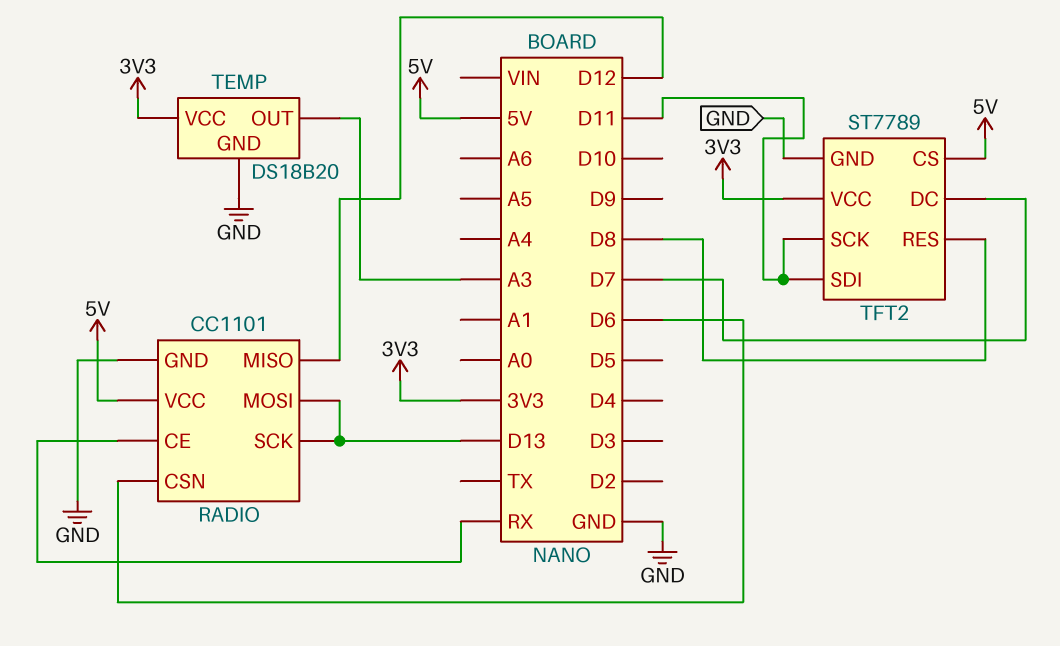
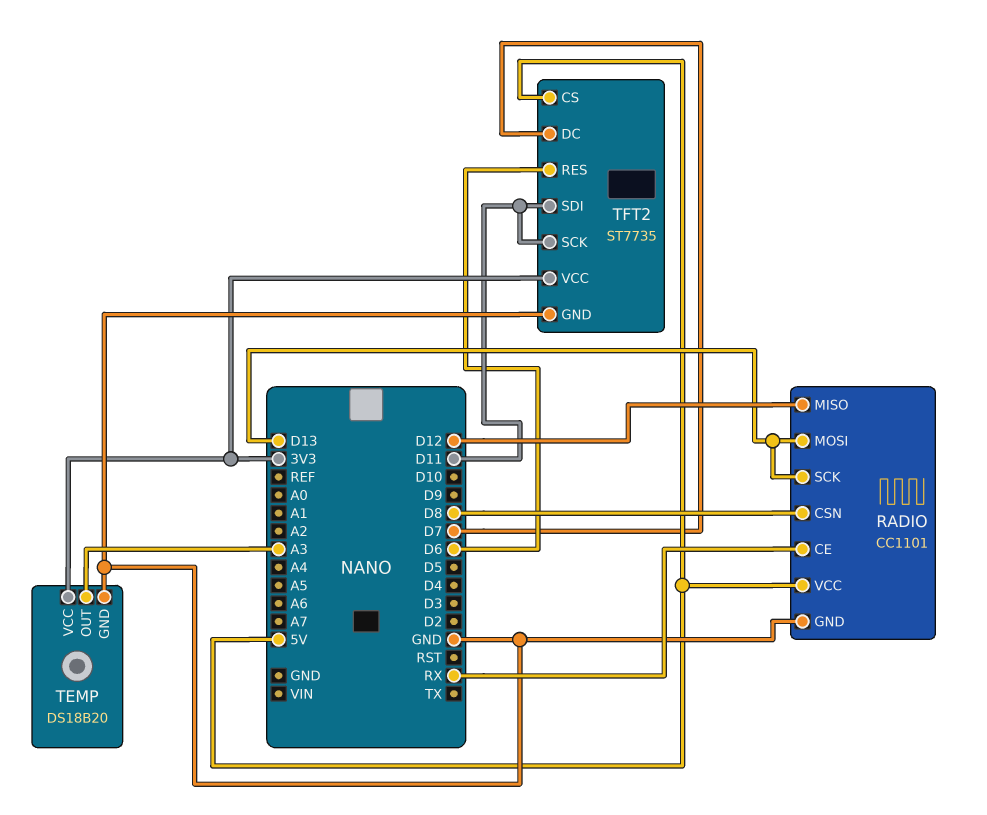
RADIO pin CSN: D6 -> D8
TFT2: ST7789 -> ST7735
TFT2 pin RES: D8 -> D6

